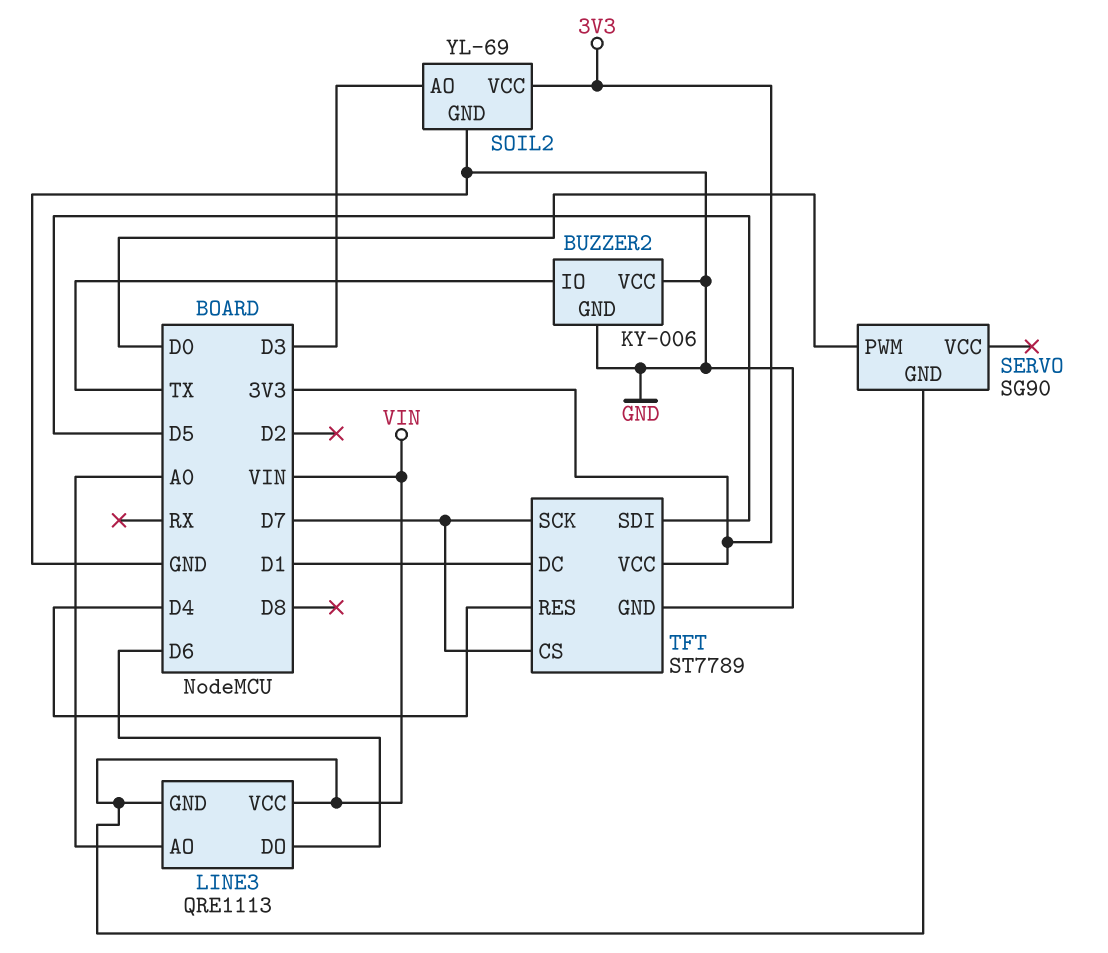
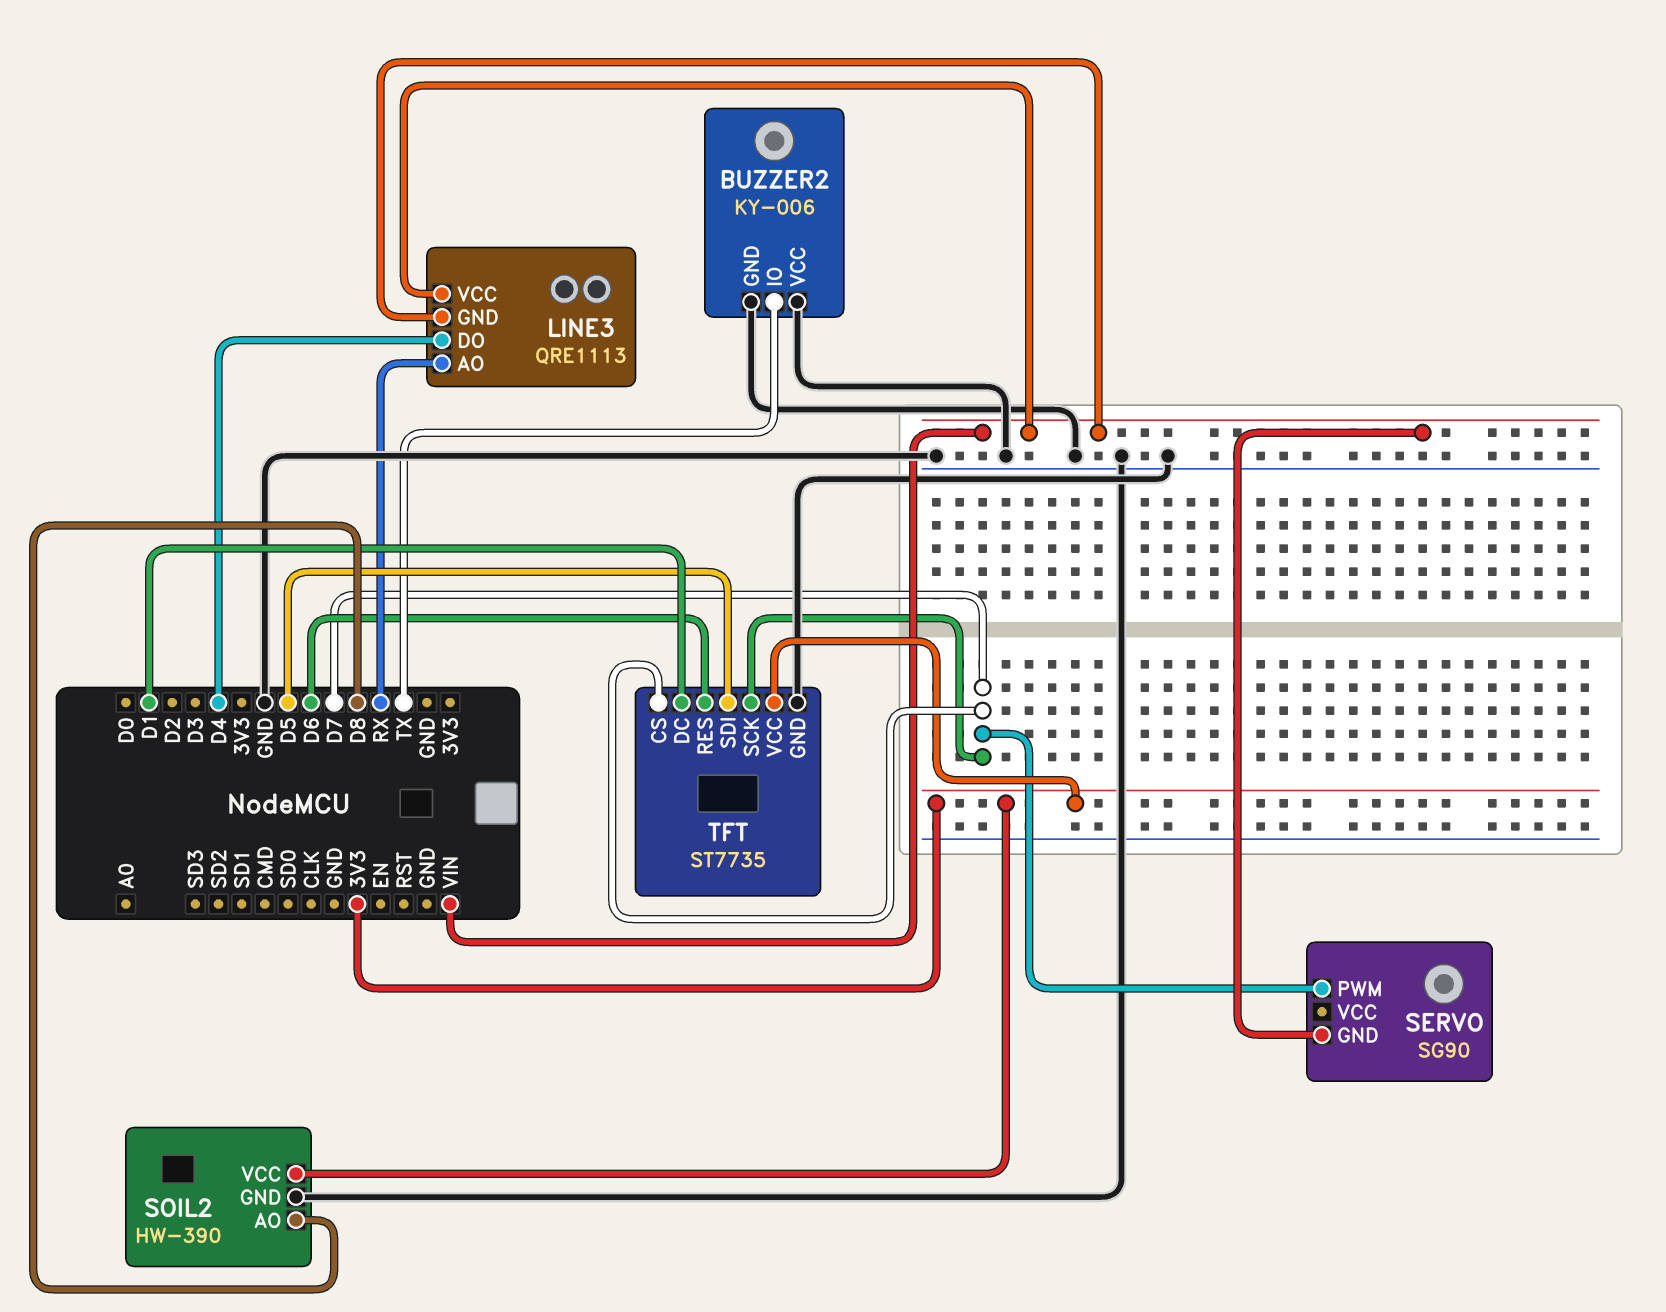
LINE3 pin AO: A0 -> RX
LINE3 pin DO: D6 -> D4
SERVO pin PWM: D0 -> D7
SOIL2: YL-69 -> HW-390
SOIL2 pin AO: D3 -> D8
TFT: ST7789 -> ST7735
TFT pin RES: D4 -> D6

